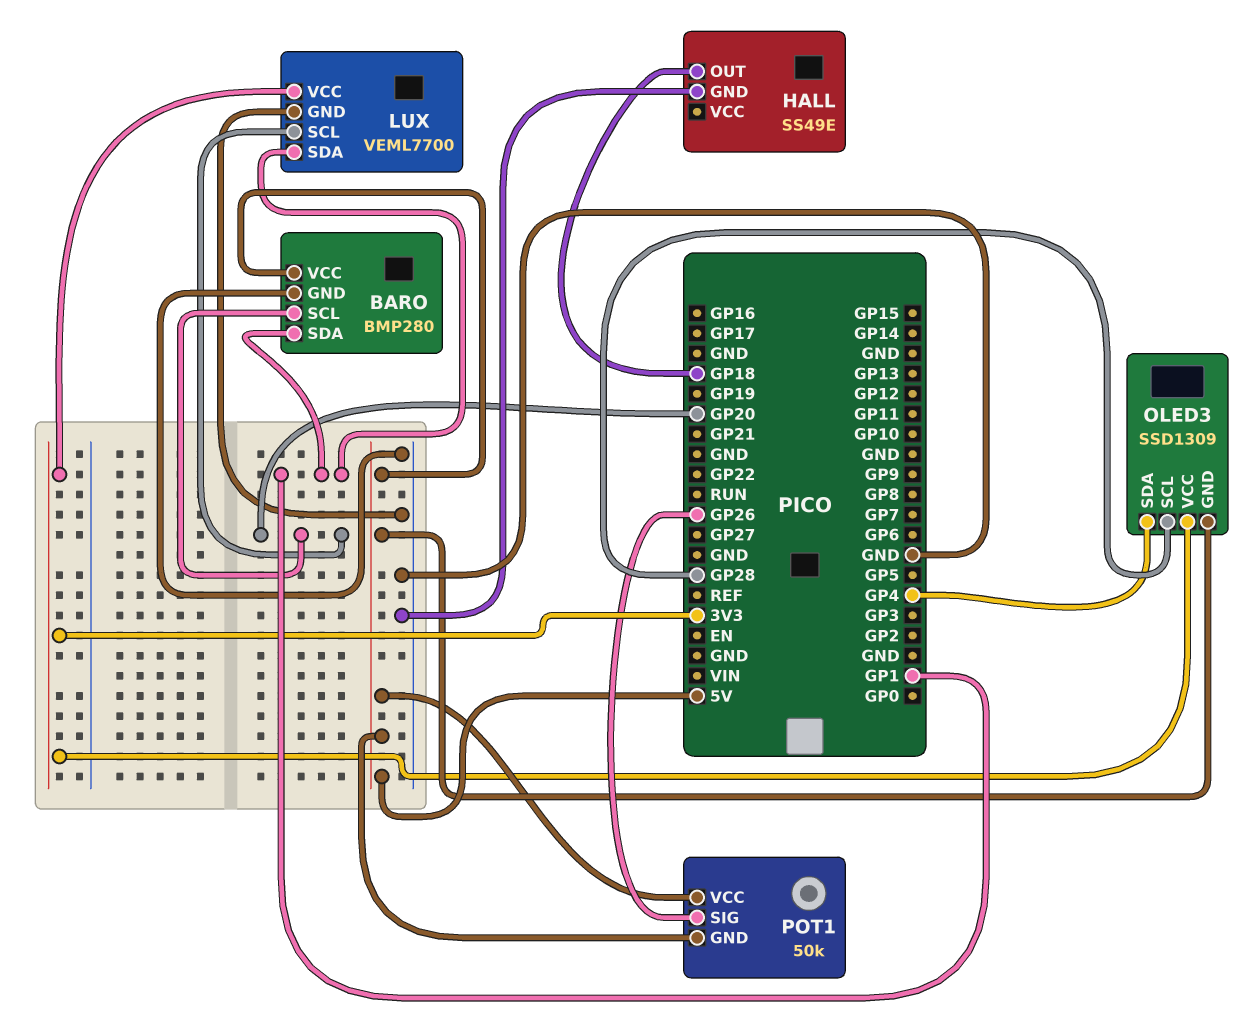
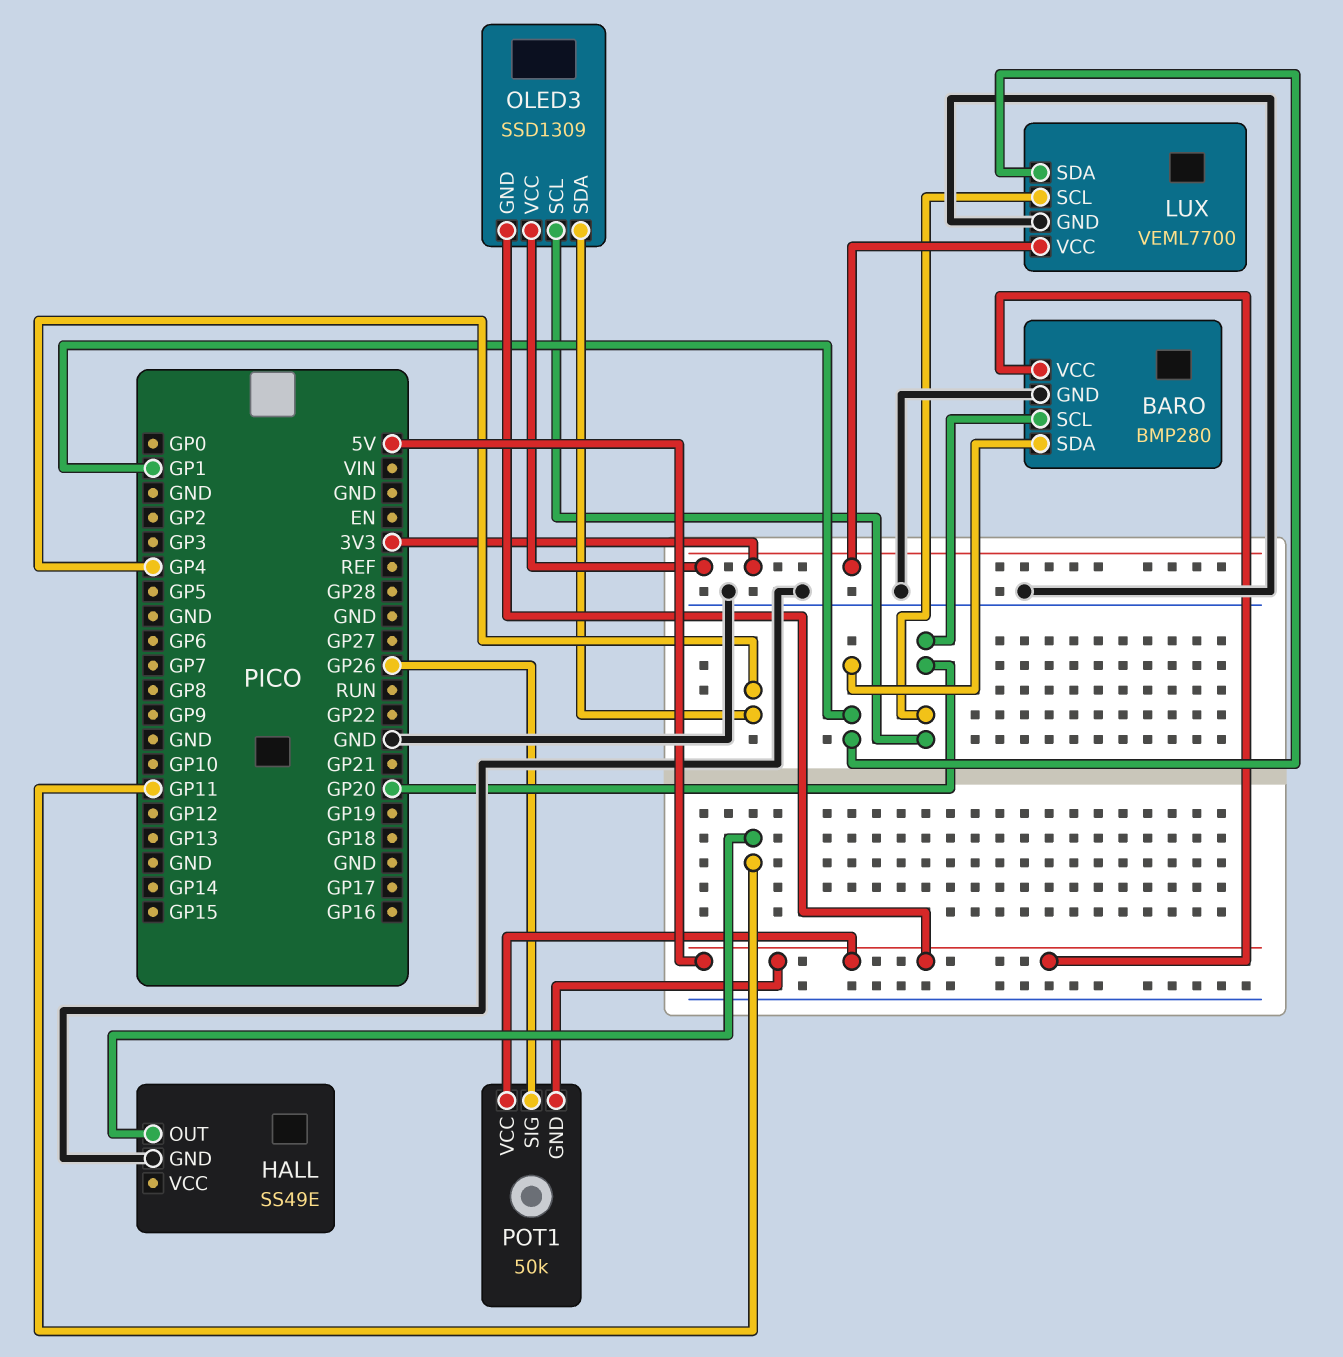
HALL pin OUT: GP18 -> GP11
OLED3 pin SCL: GP28 -> GP20

